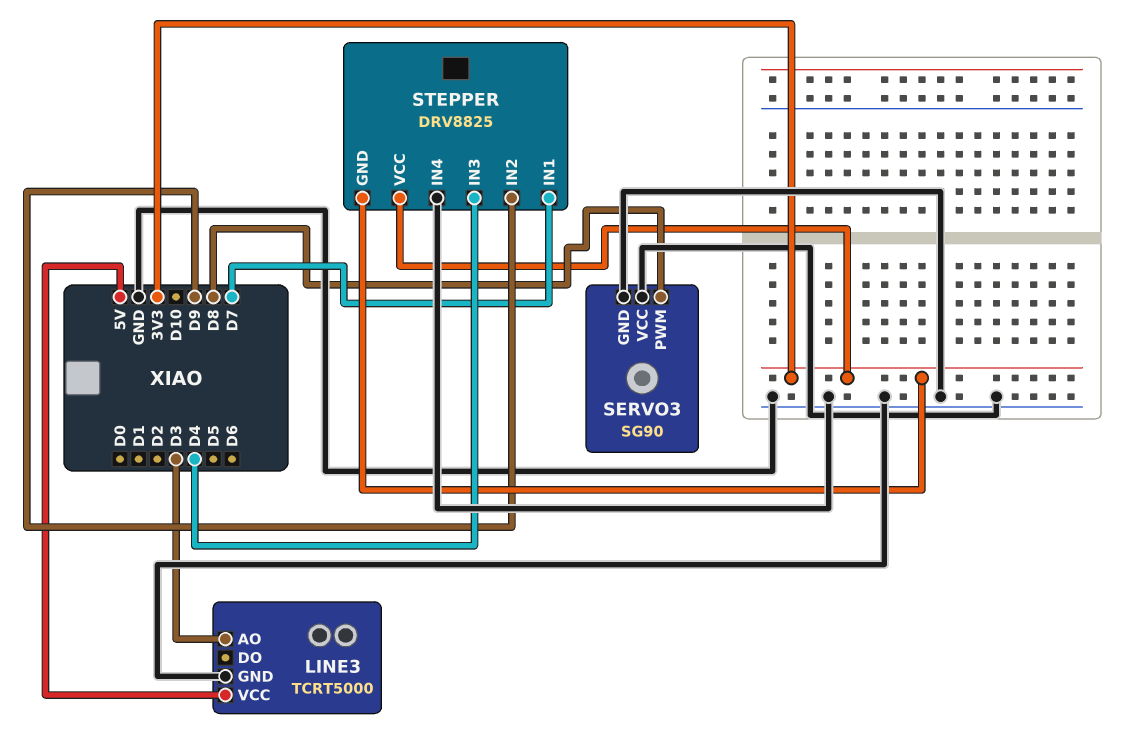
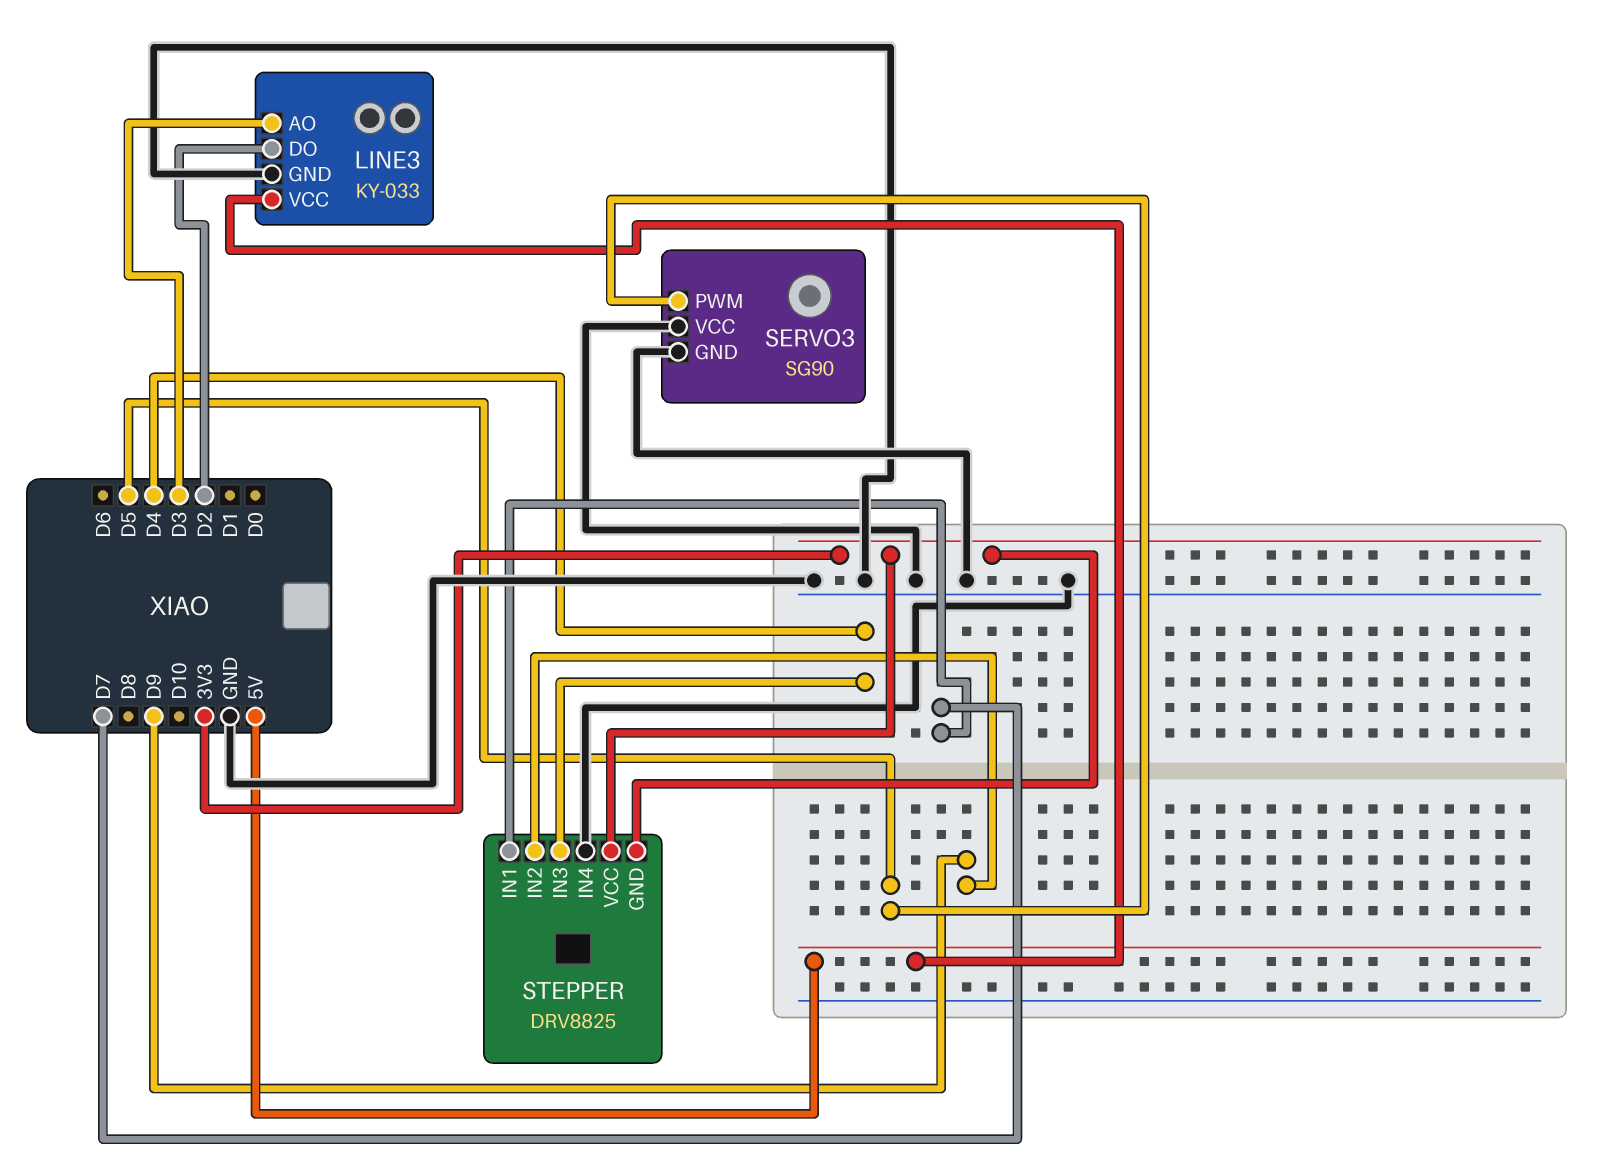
LINE3: TCRT5000 -> KY-033
LINE3 pin DO: none -> D2
SERVO3 pin PWM: D8 -> D5

